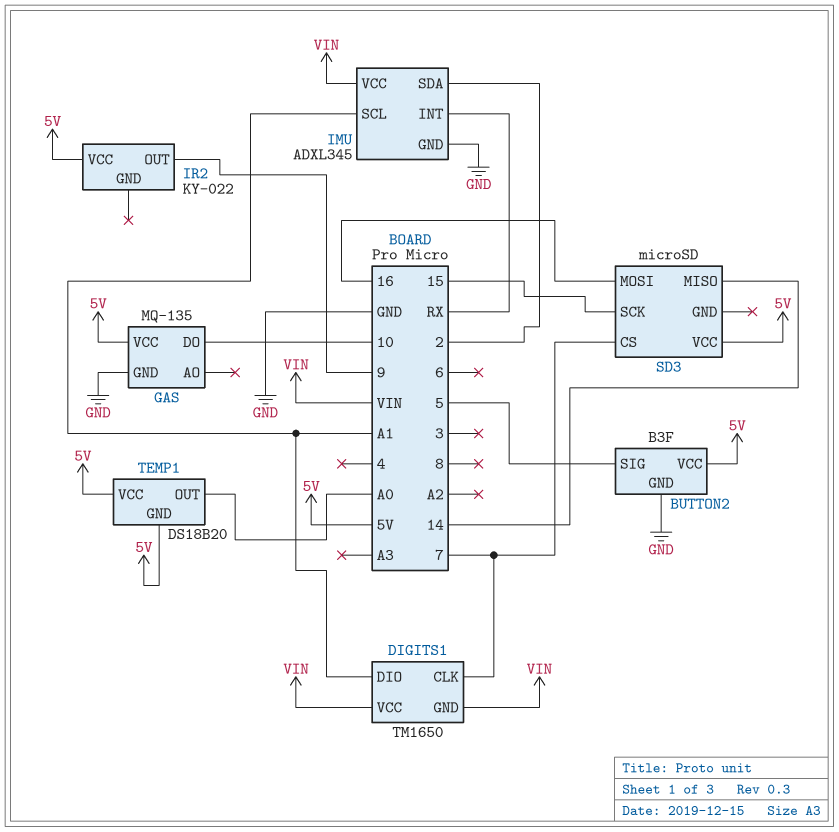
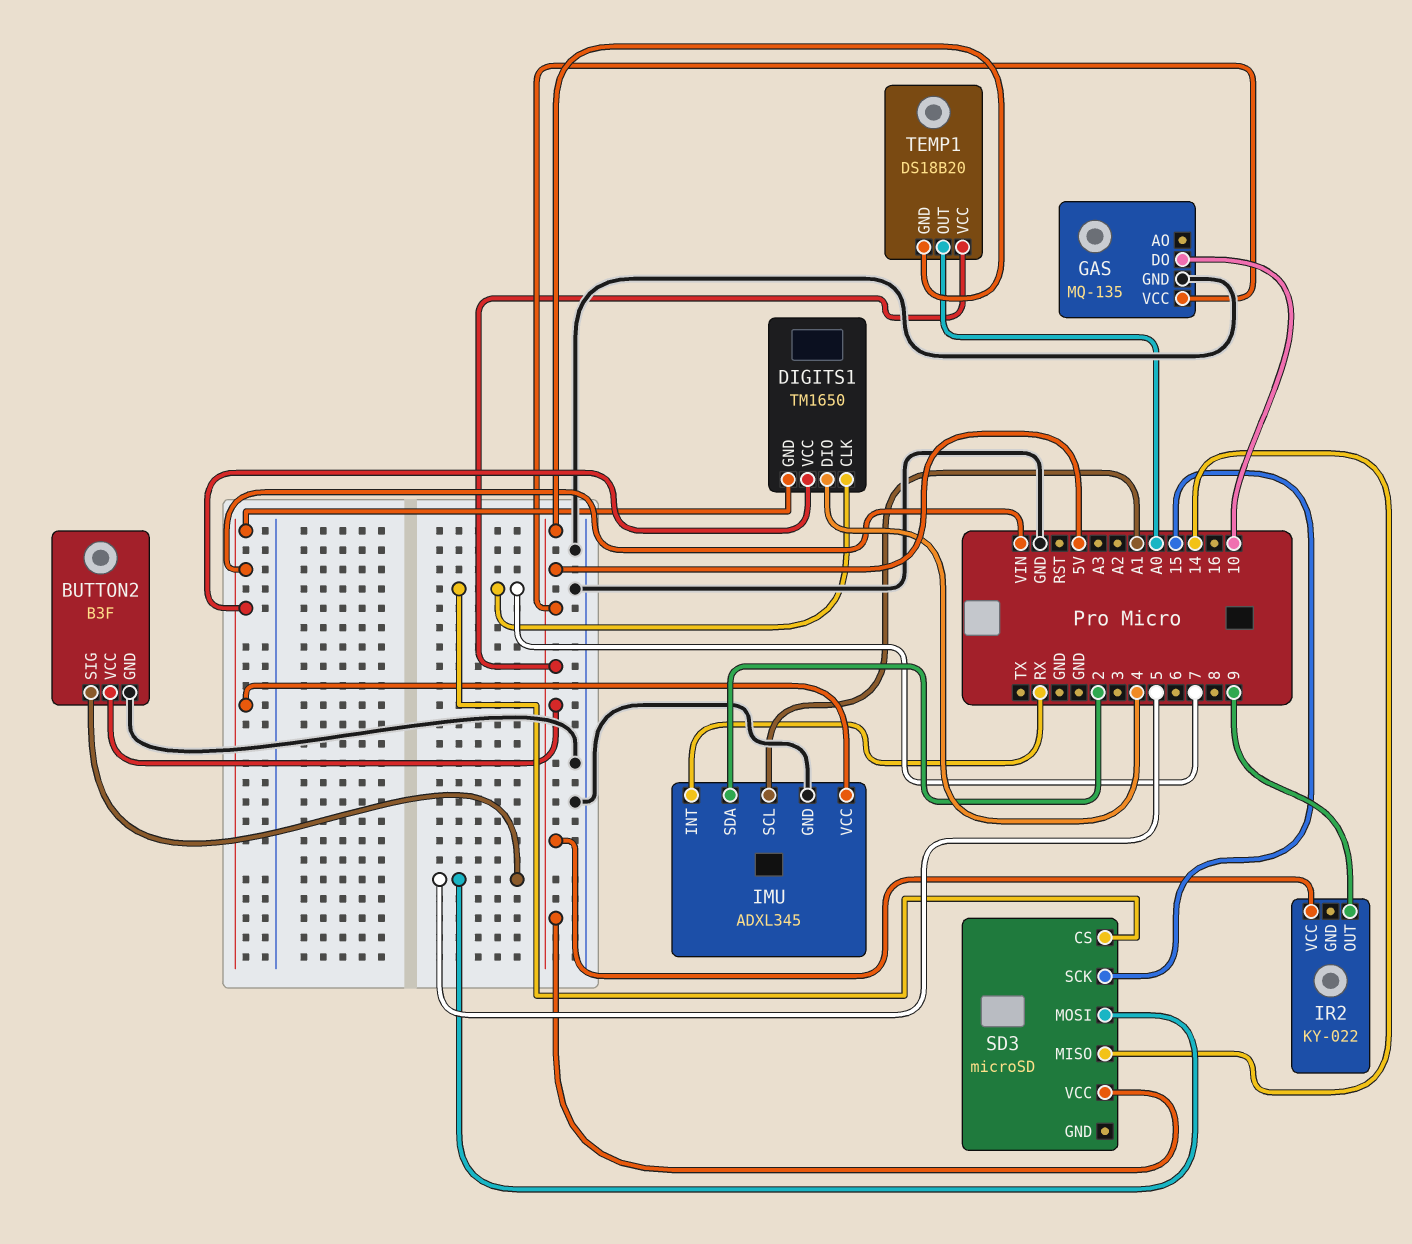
DIGITS1 pin DIO: A1 -> 4
SD3 pin MOSI: 16 -> 5

